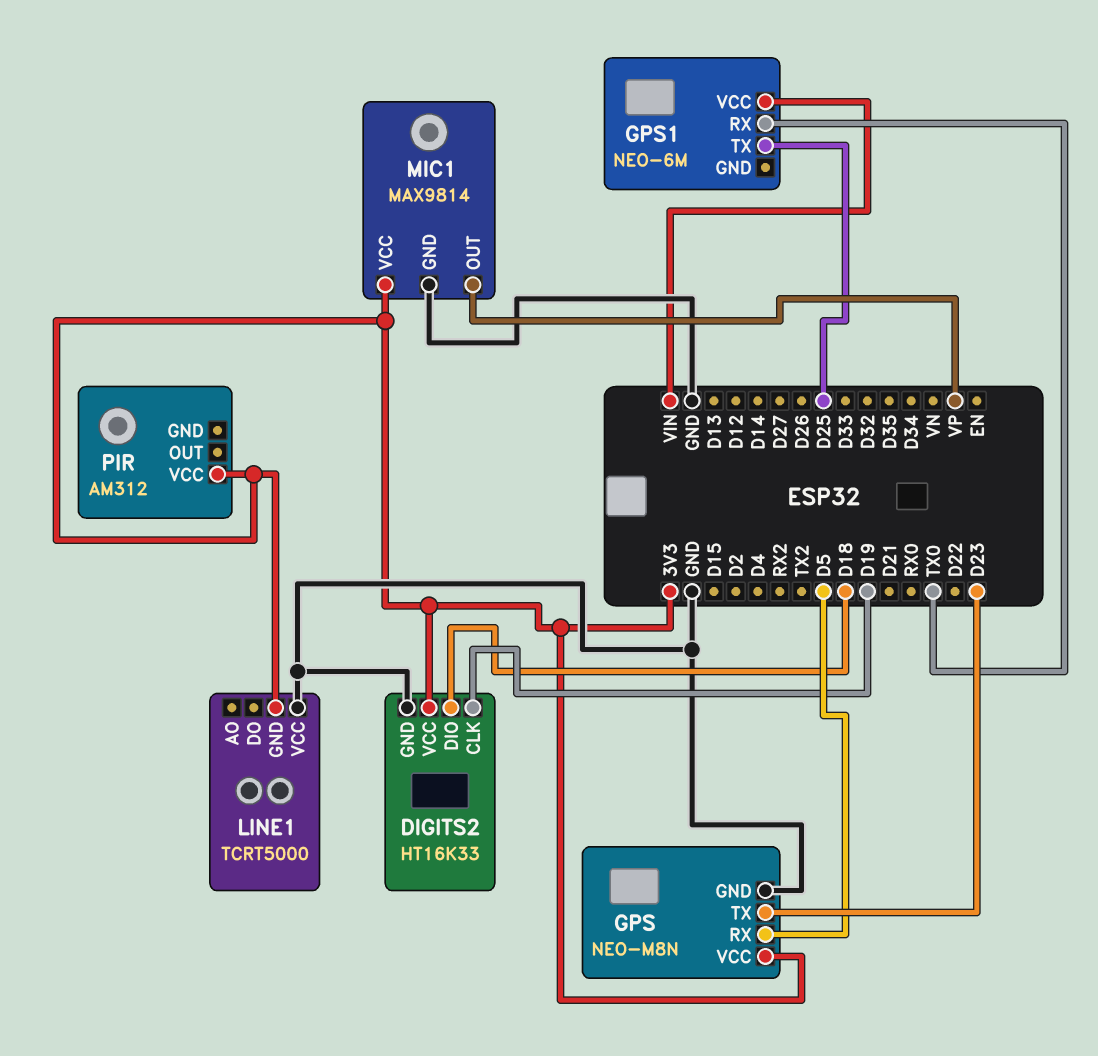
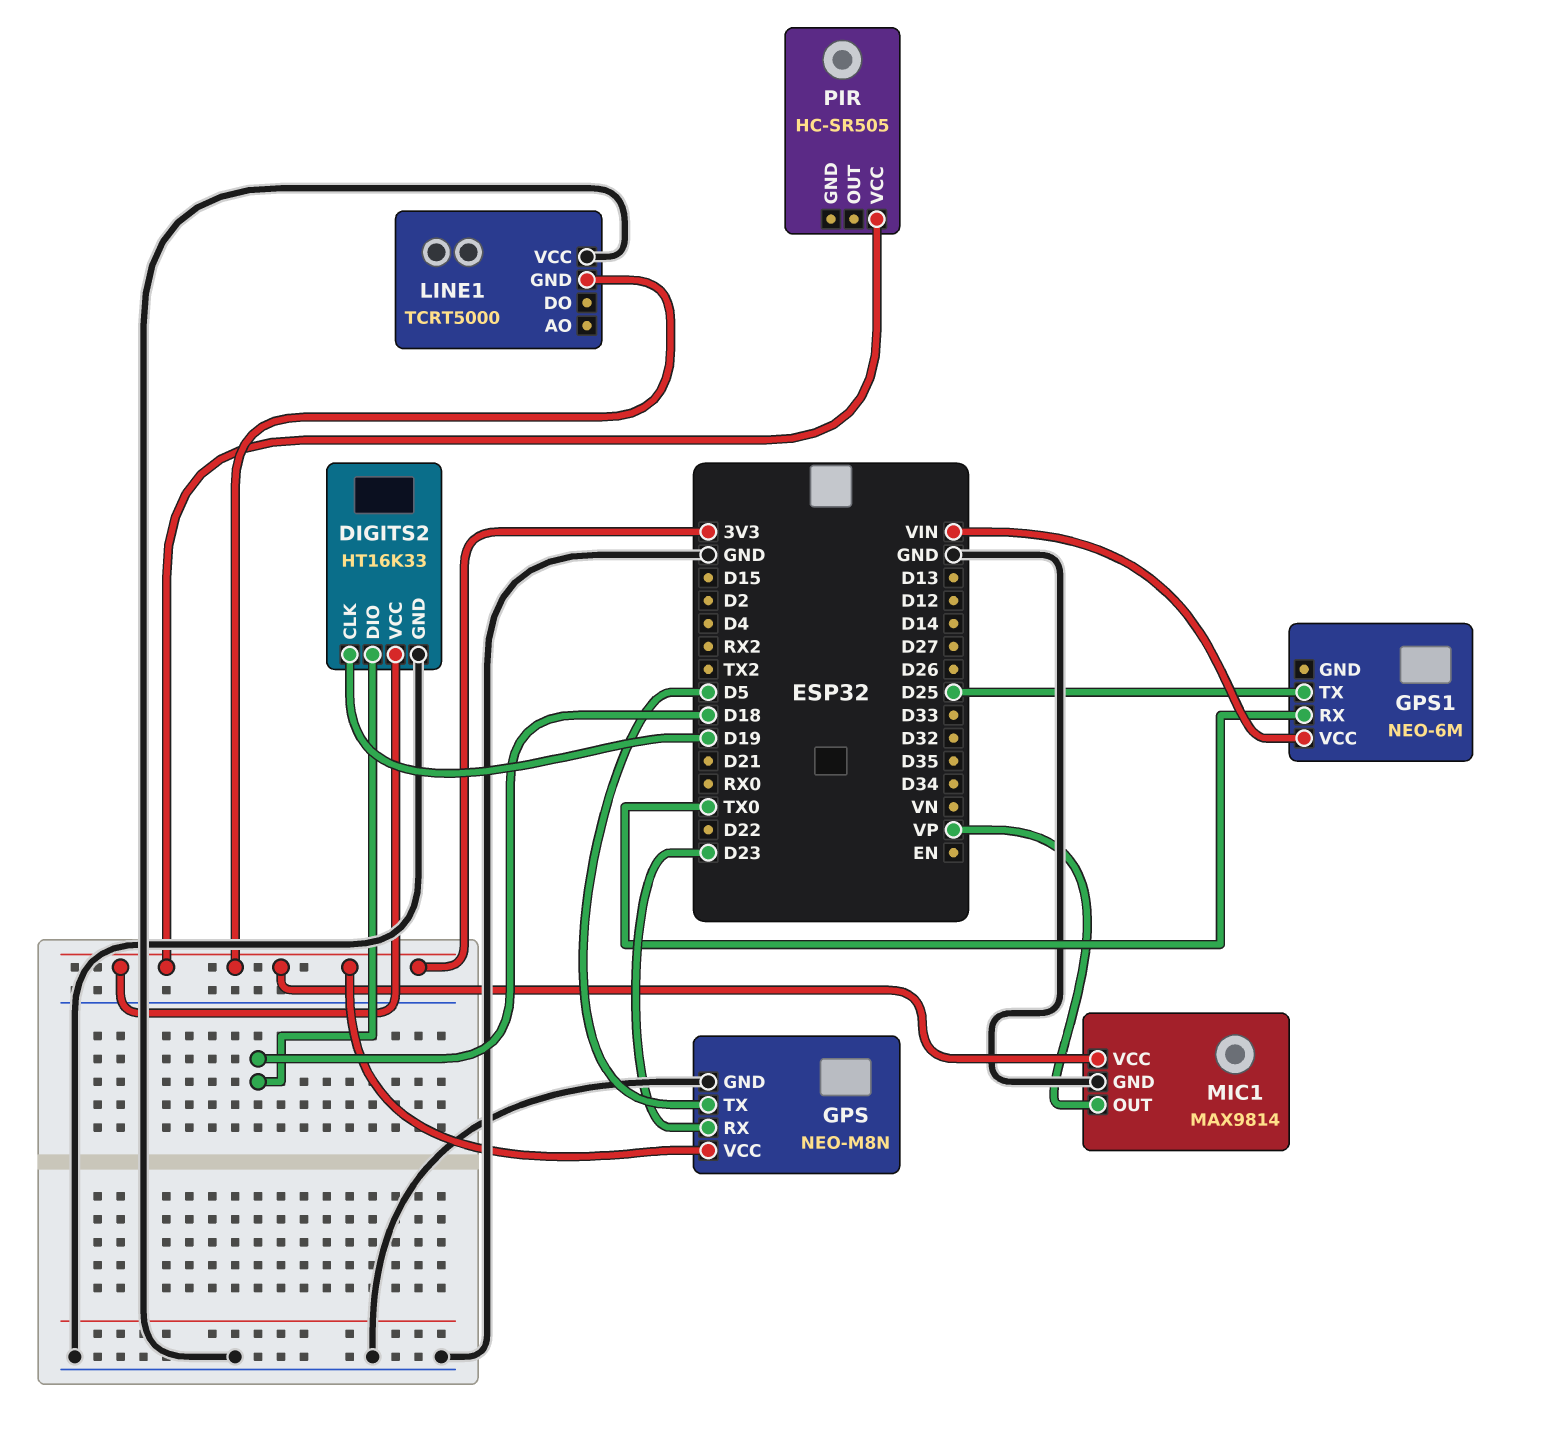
GPS pin RX: D5 -> D23
GPS pin TX: D23 -> D5
PIR: AM312 -> HC-SR505

